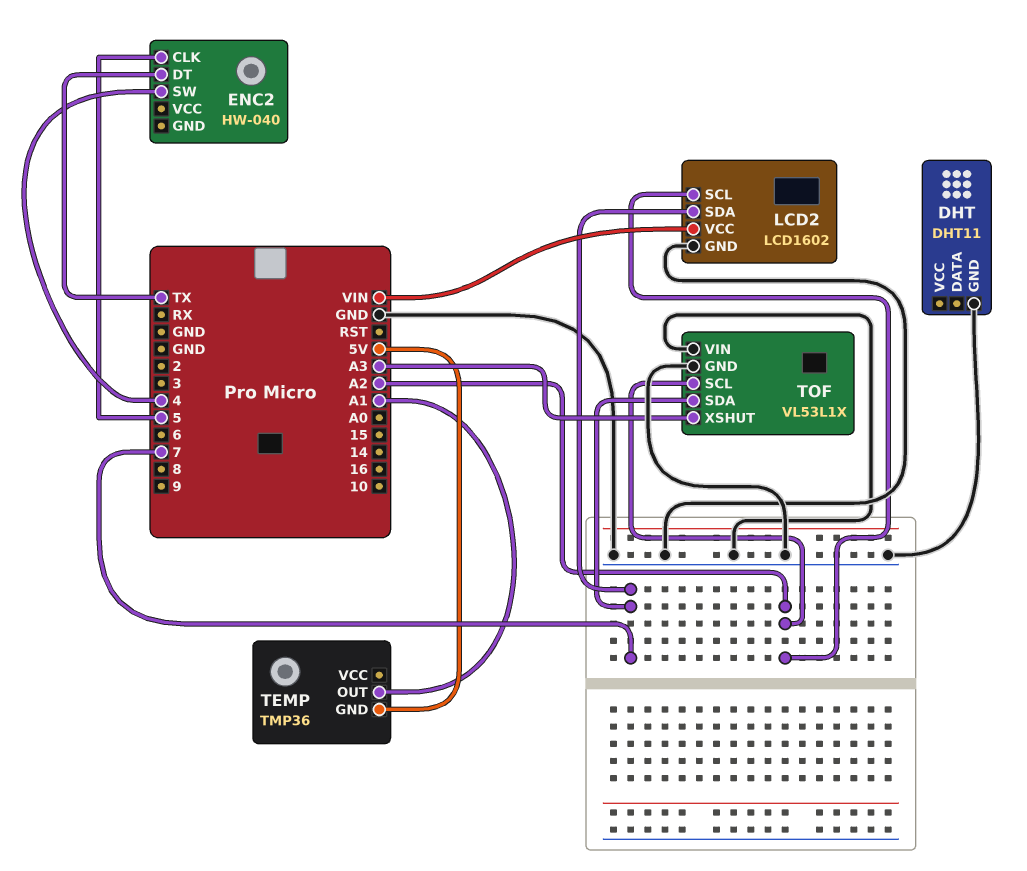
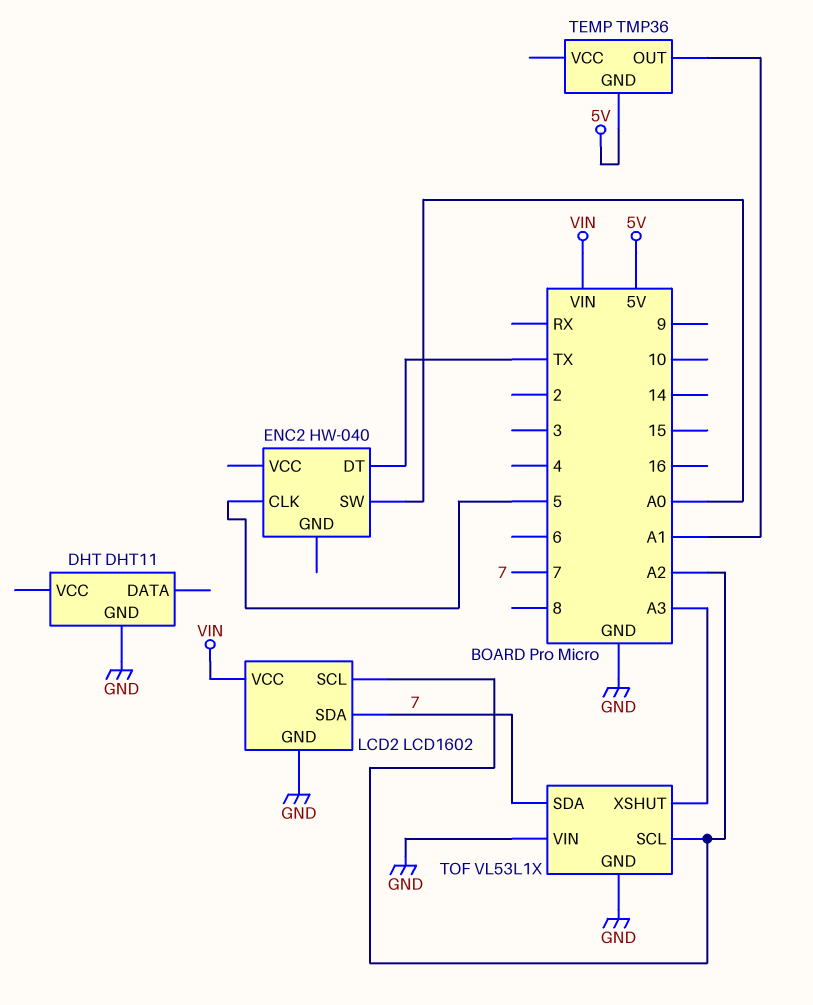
ENC2 pin SW: 4 -> A0

